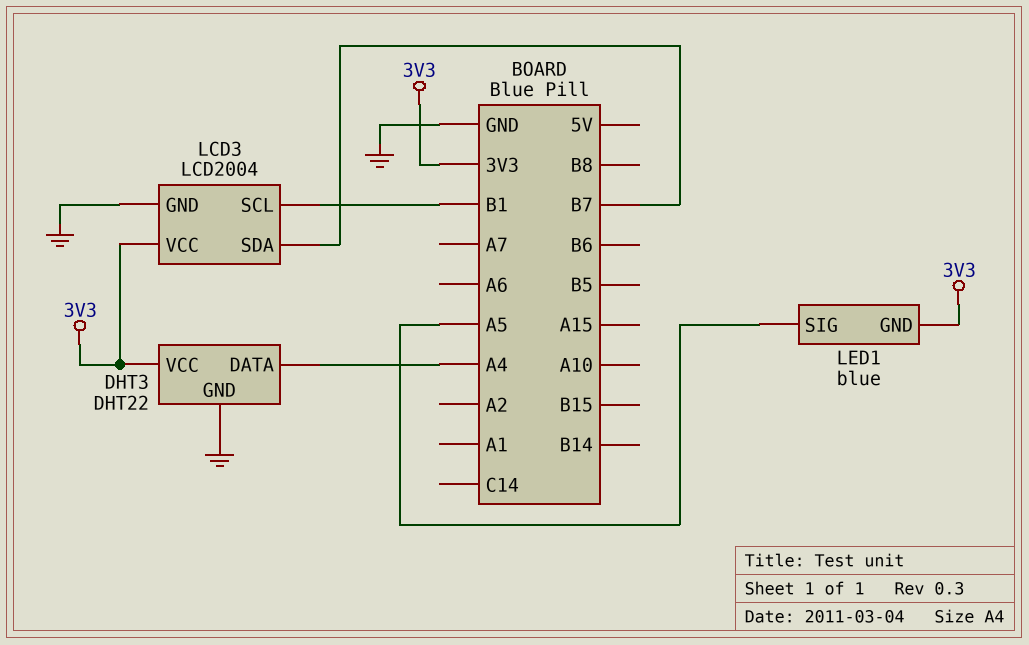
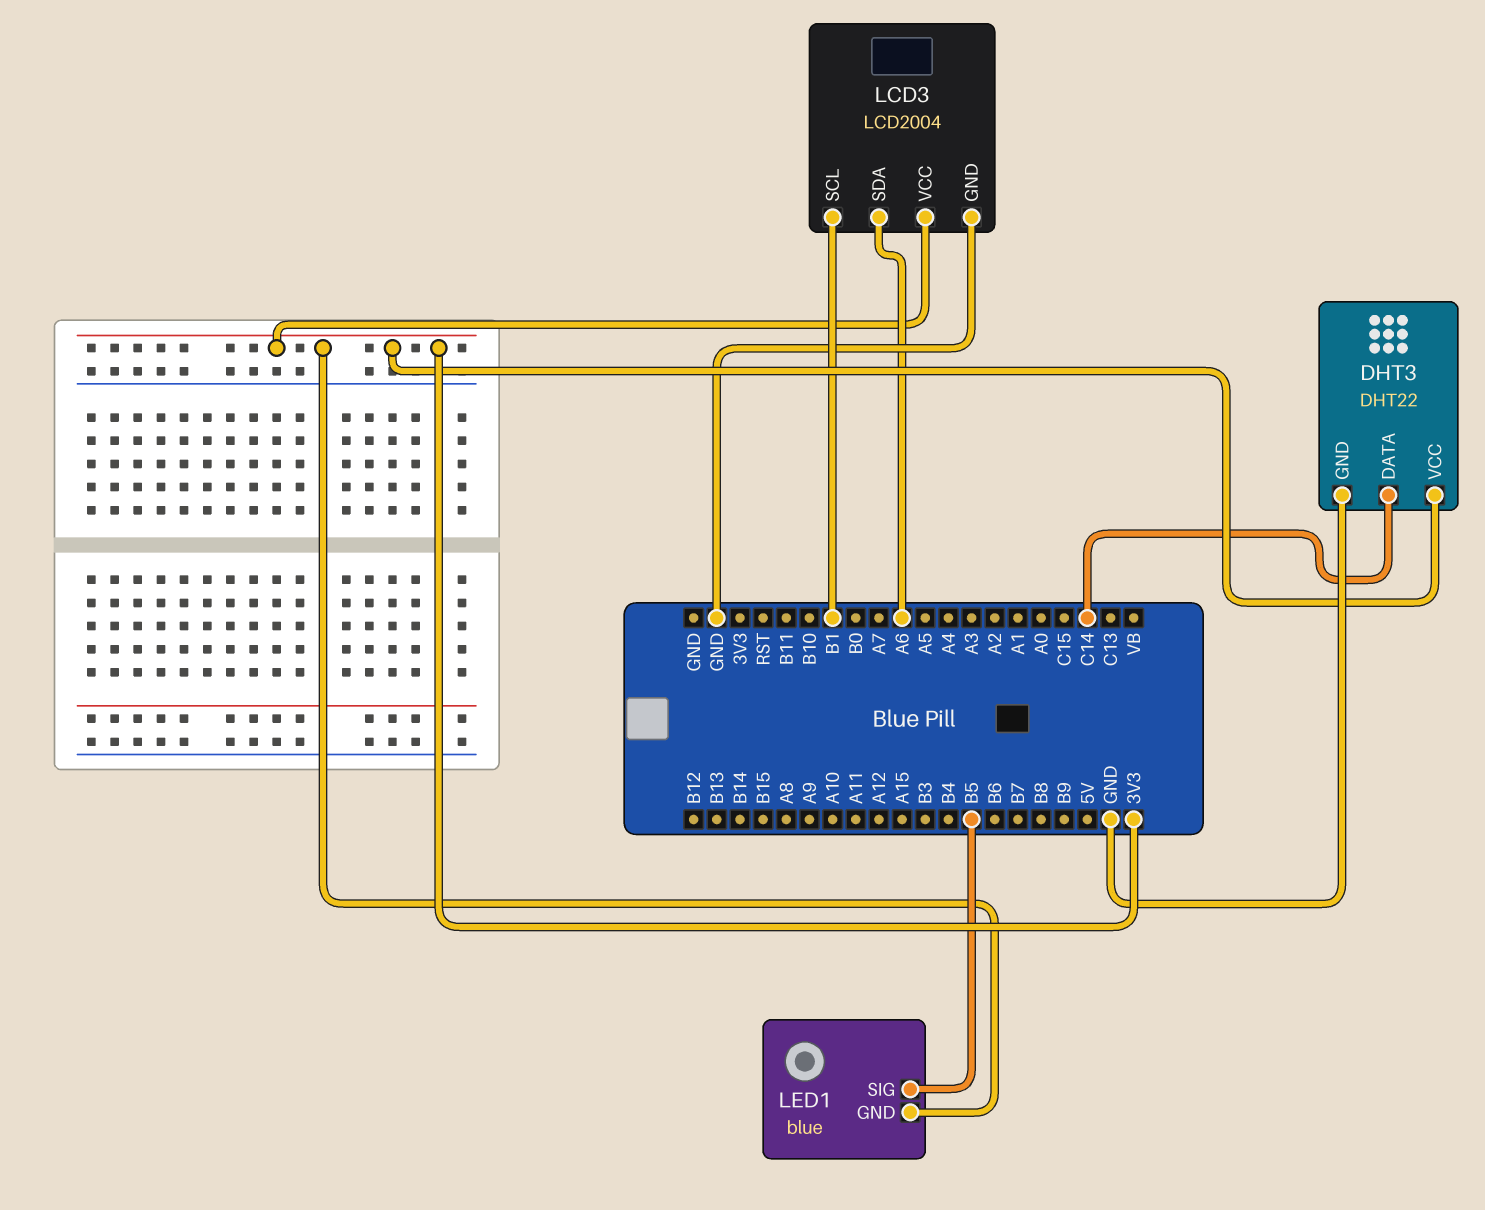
DHT3 pin DATA: A4 -> C14
LCD3 pin SDA: B7 -> A6
LED1 pin SIG: A5 -> B5

